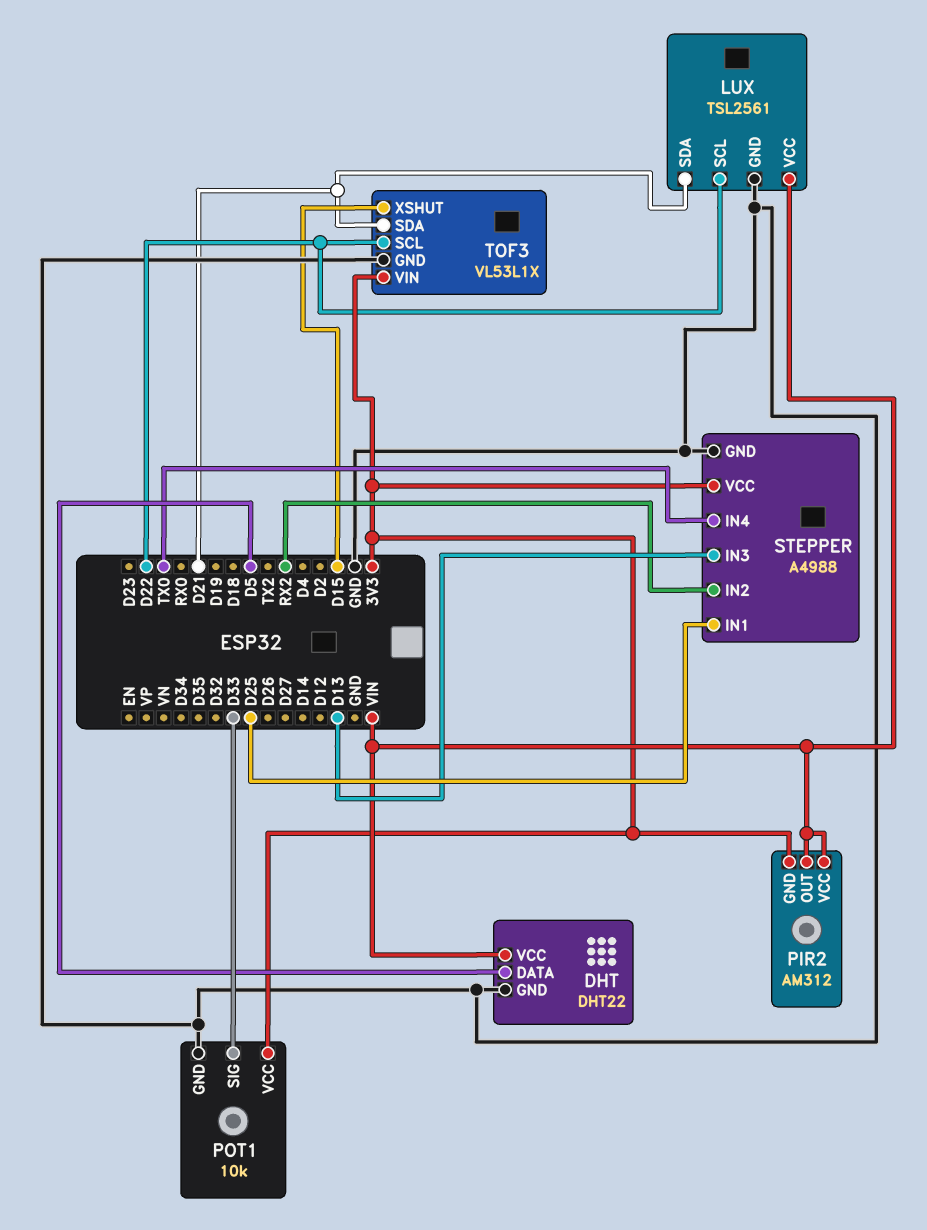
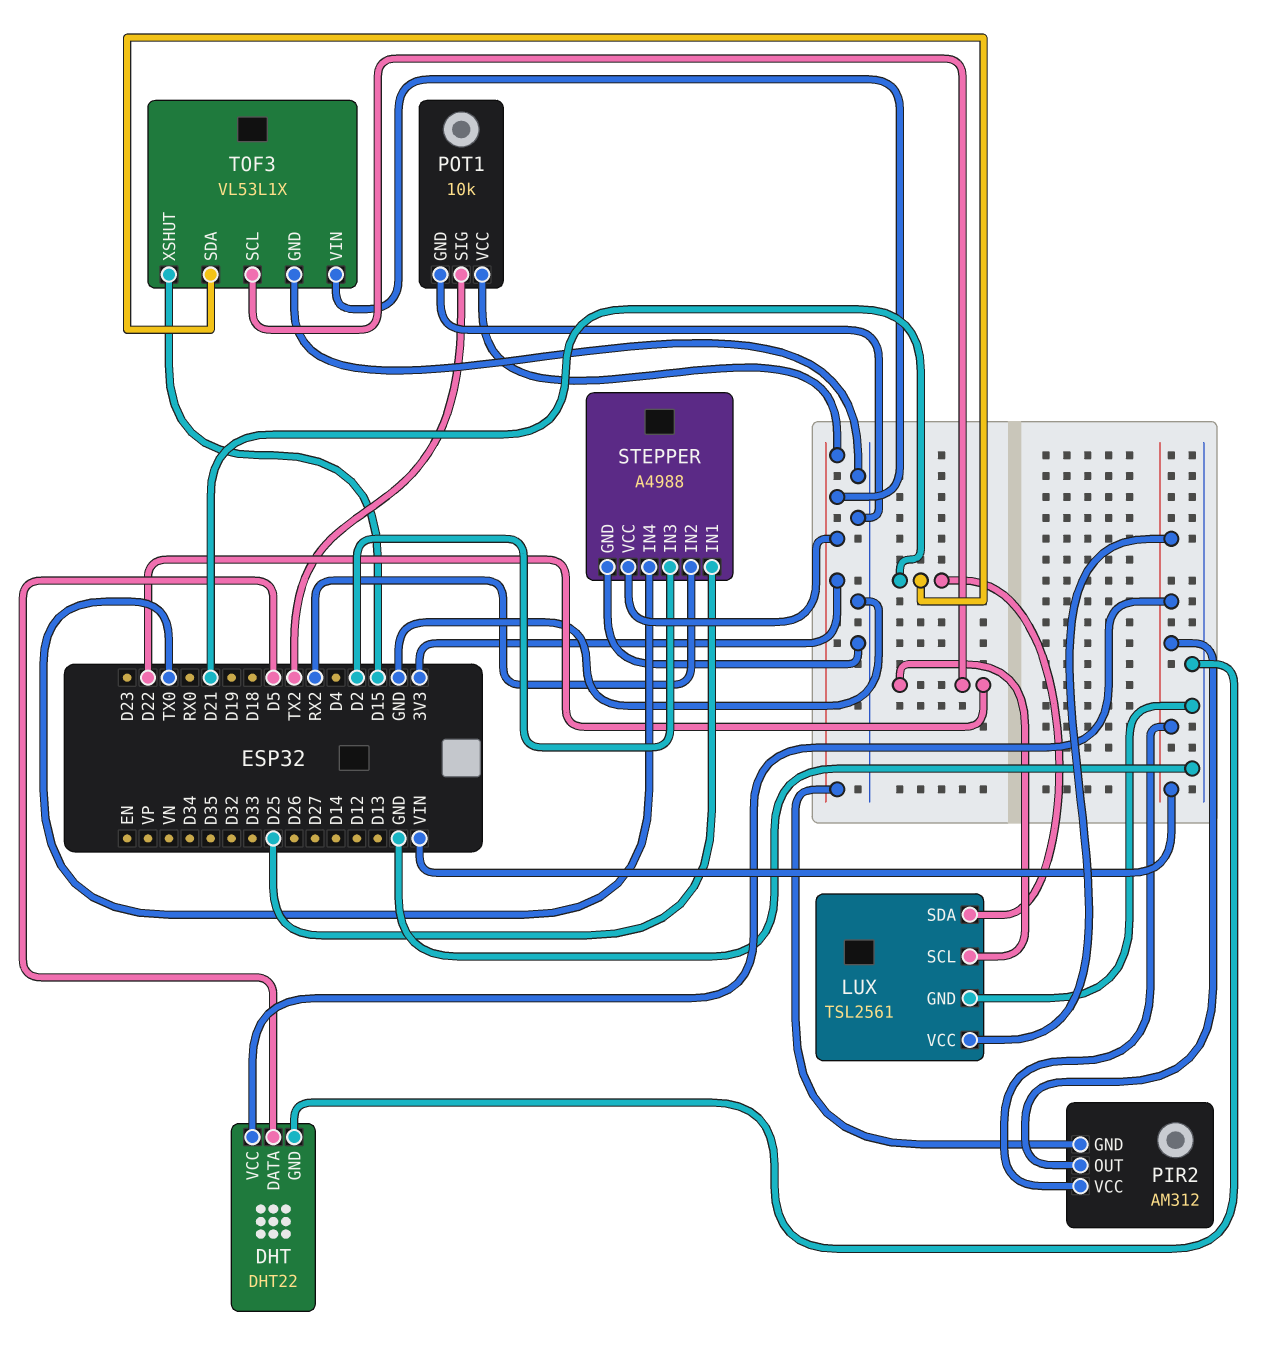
POT1 pin SIG: D33 -> TX2
STEPPER pin IN3: D13 -> D2

